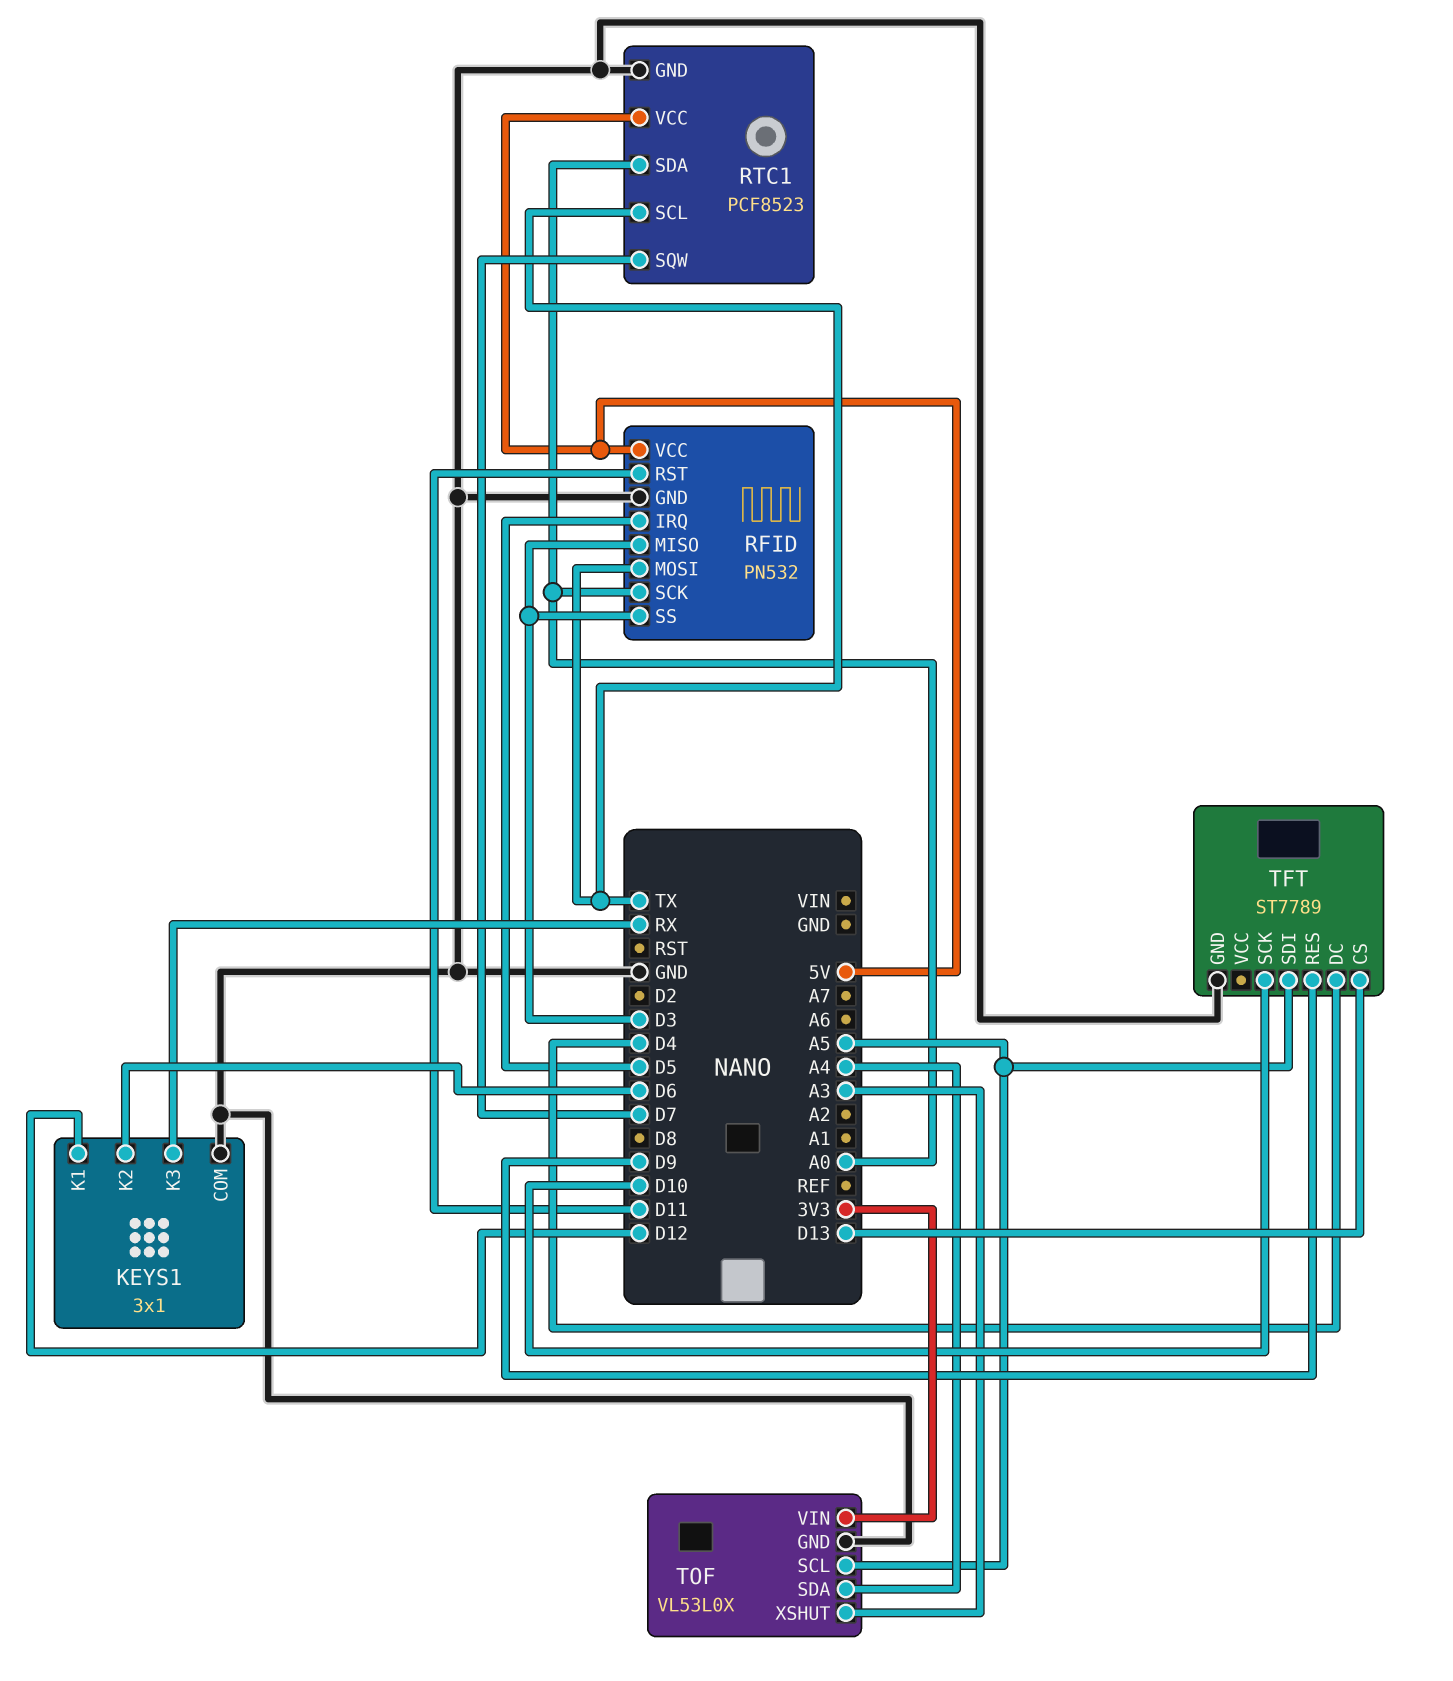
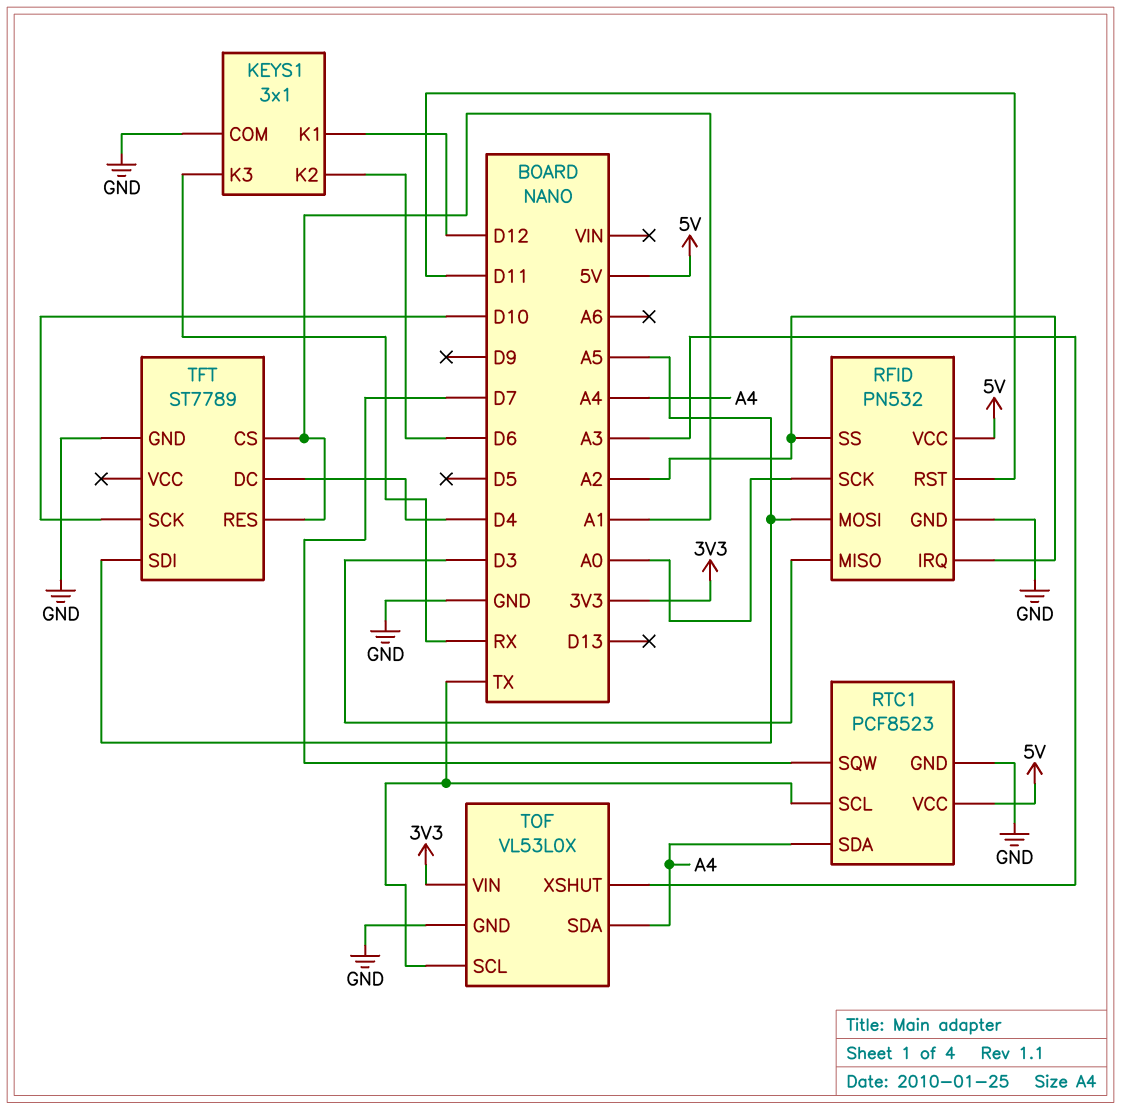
RFID pin IRQ: D5 -> A2
RFID pin MOSI: TX -> A5
RFID pin SS: D3 -> A2
RTC1 pin SDA: A0 -> A4
TFT pin CS: D13 -> A1
TFT pin RES: D9 -> A1
TOF pin SCL: A5 -> TX

